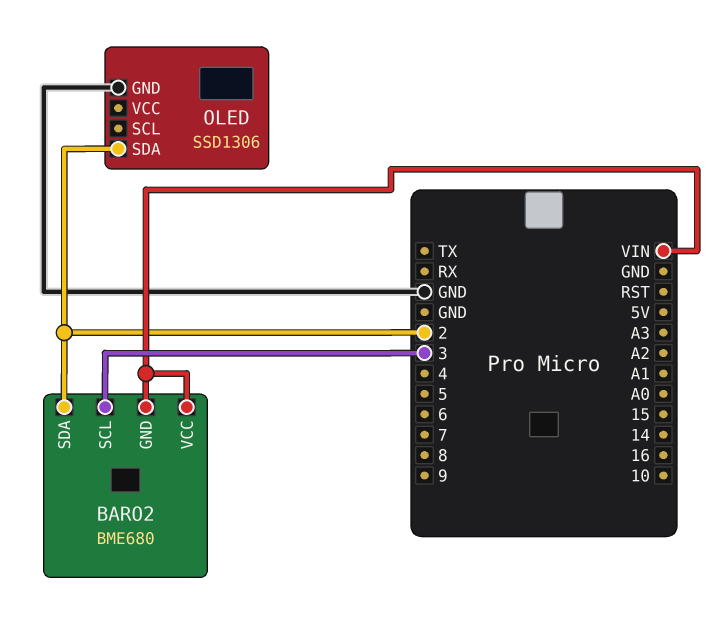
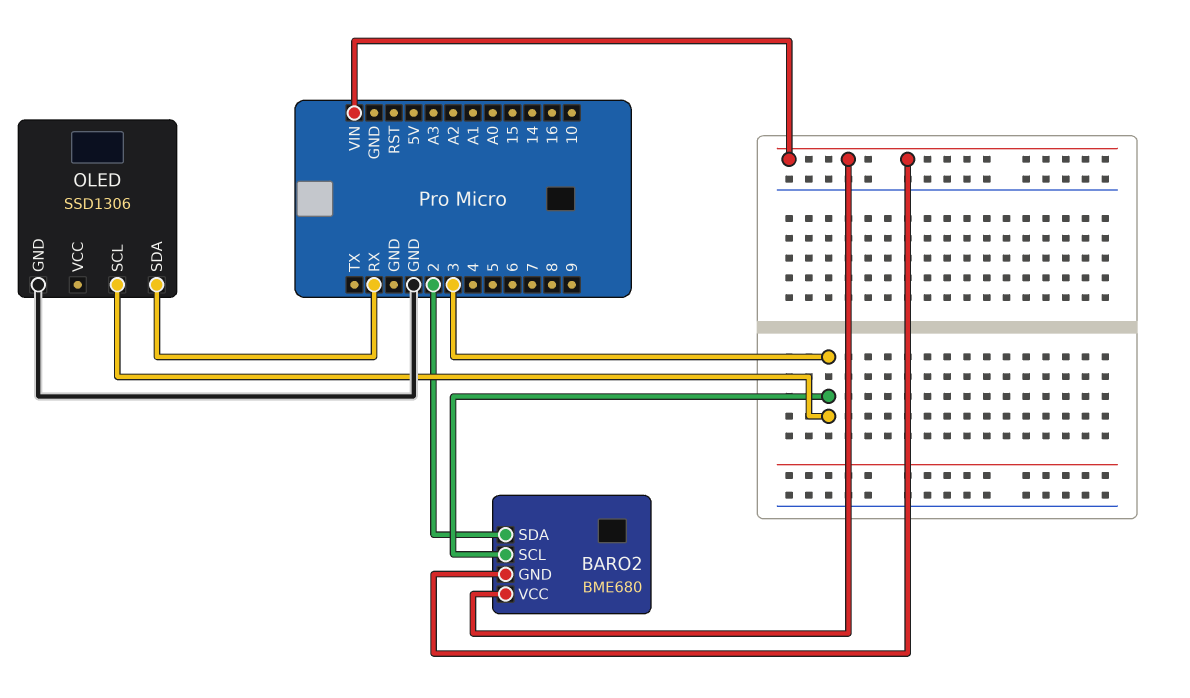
OLED pin SCL: none -> 3
OLED pin SDA: 2 -> RX

